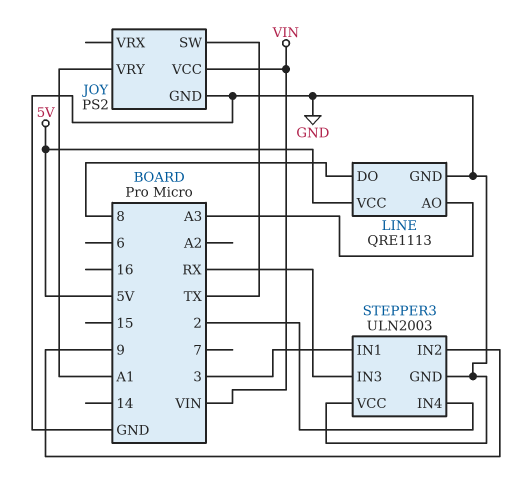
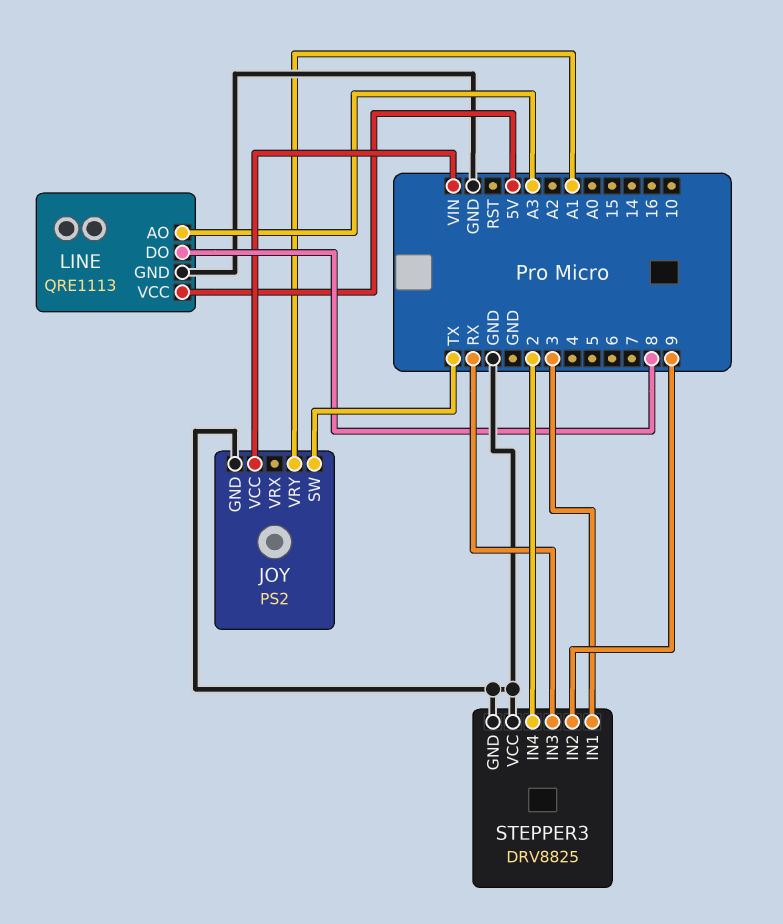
STEPPER3: ULN2003 -> DRV8825

